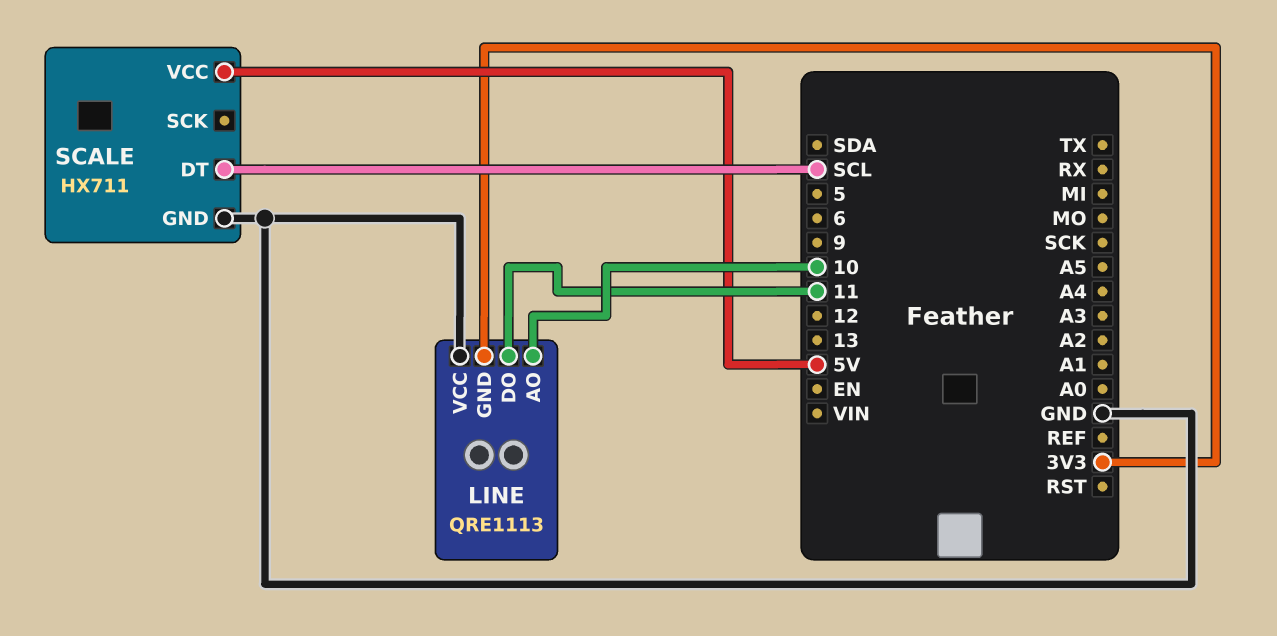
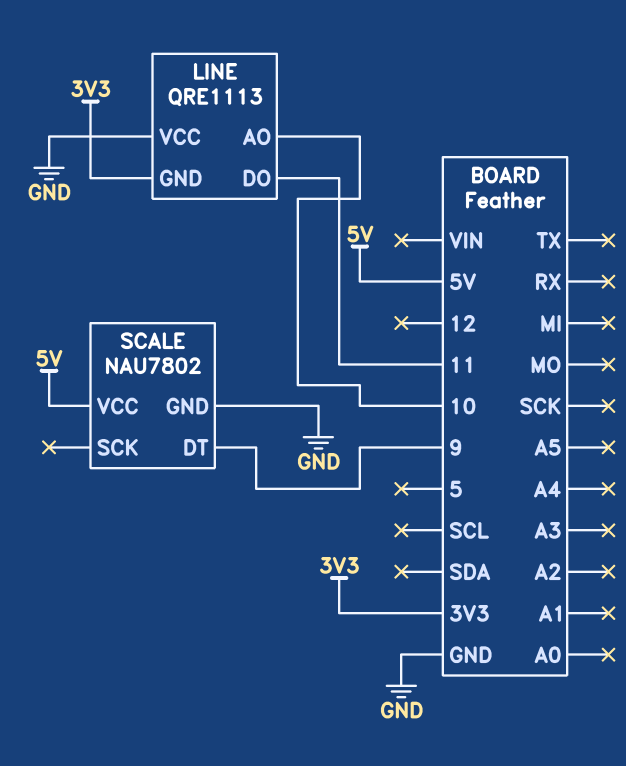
SCALE: HX711 -> NAU7802
SCALE pin DT: SCL -> 9

